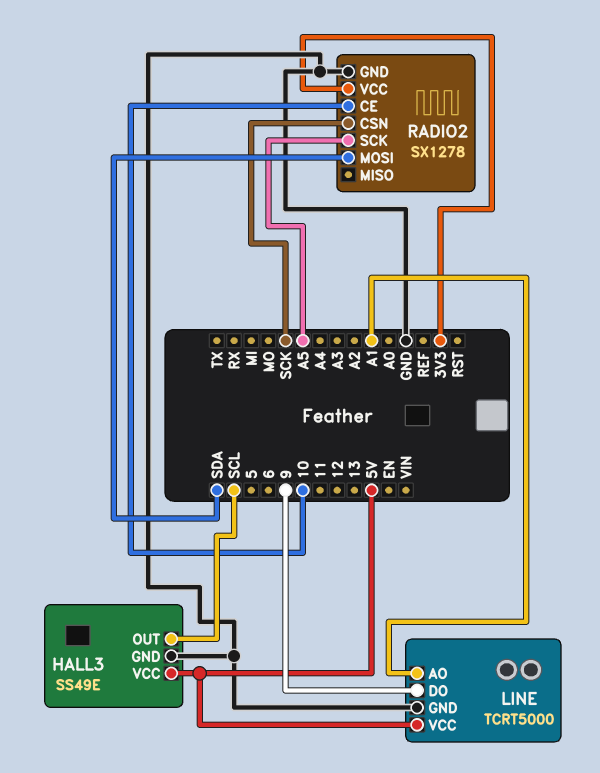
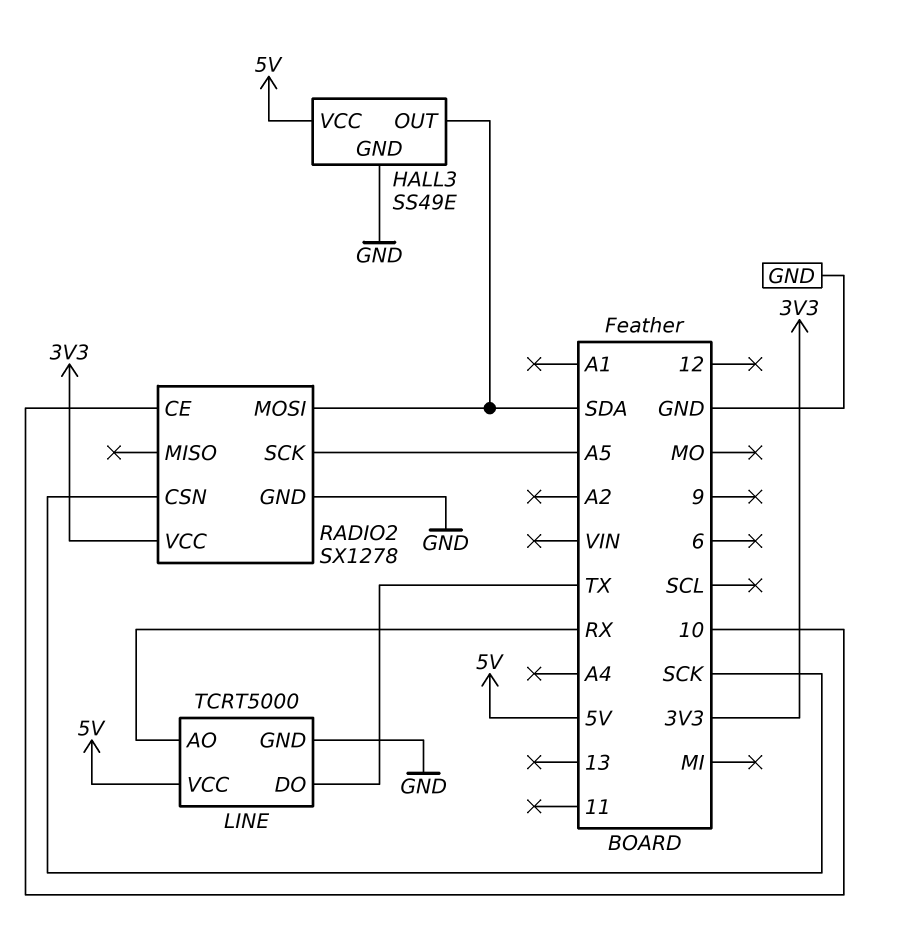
HALL3 pin OUT: SCL -> SDA
LINE pin AO: A1 -> RX
LINE pin DO: 9 -> TX

